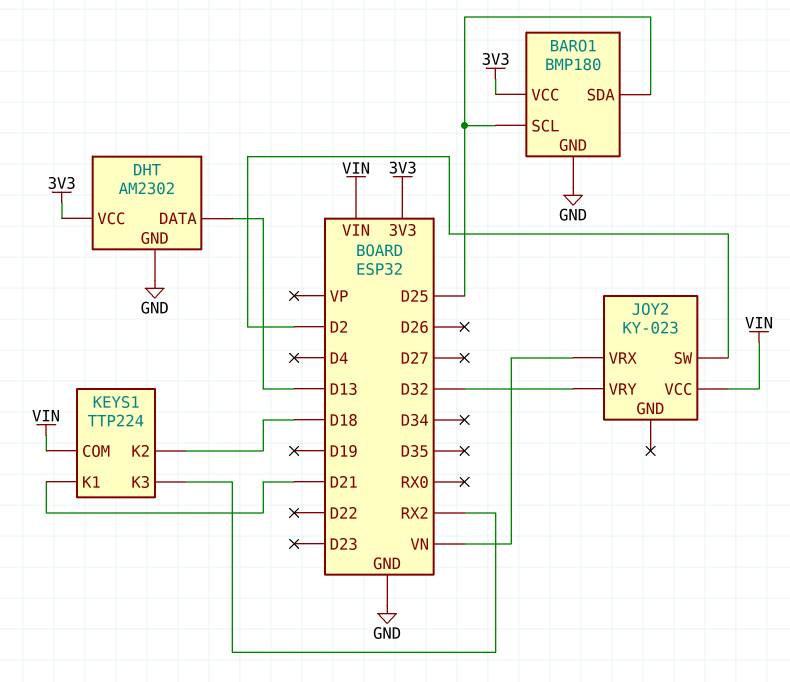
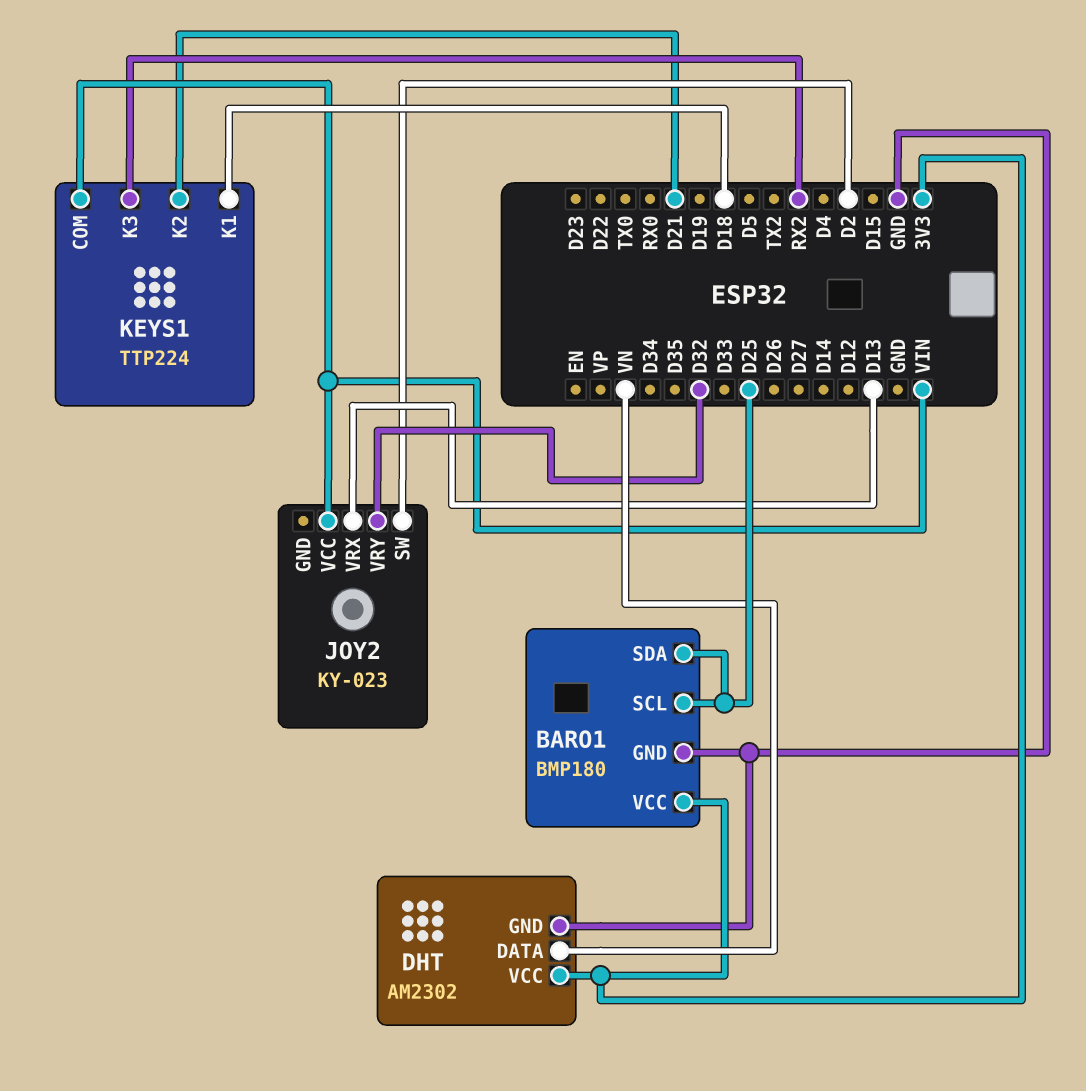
DHT pin DATA: D13 -> VN
JOY2 pin VRX: VN -> D13
KEYS1 pin K1: D21 -> D18
KEYS1 pin K2: D18 -> D21

